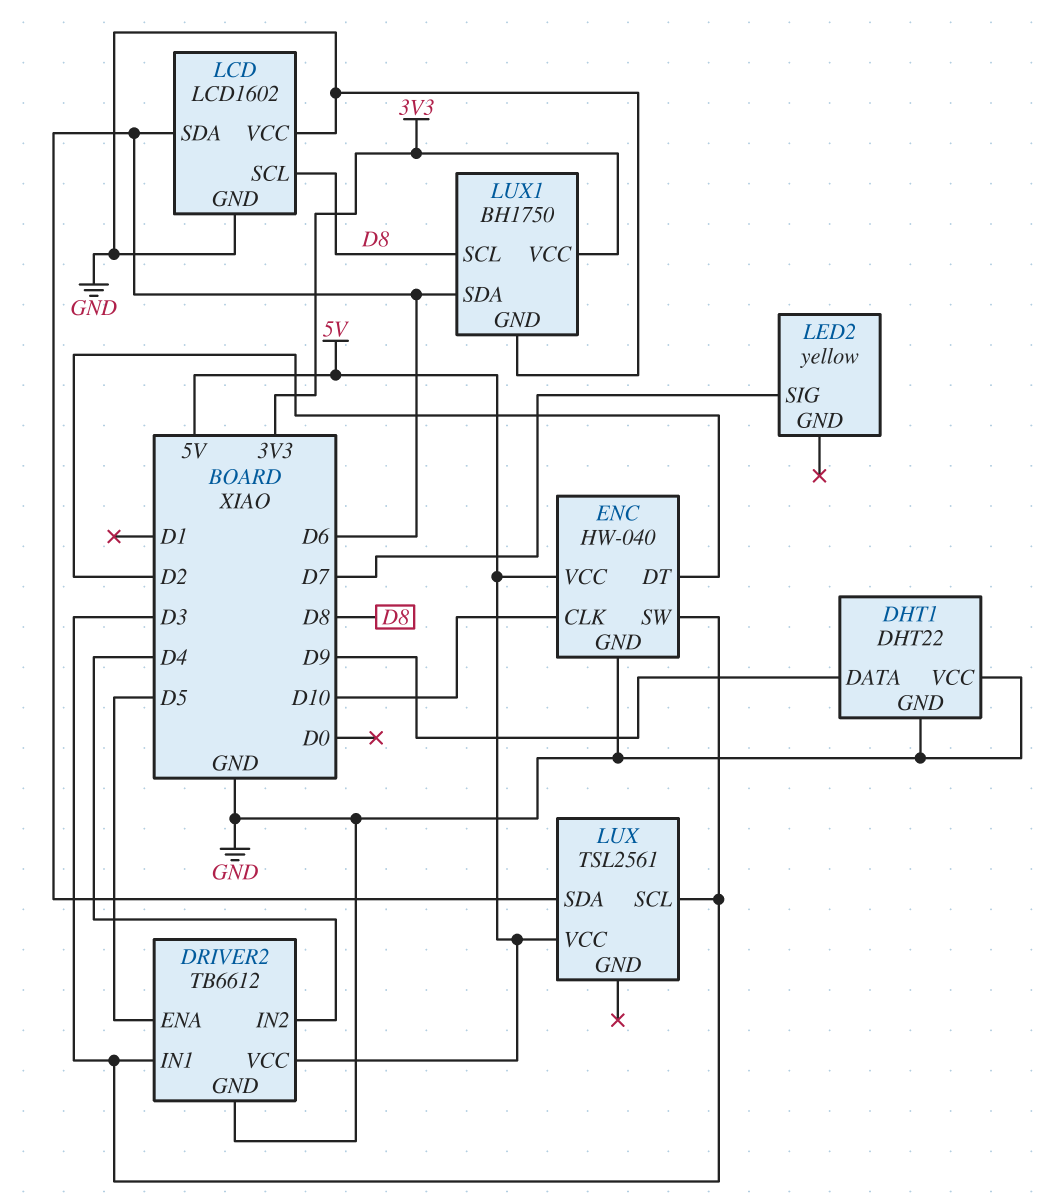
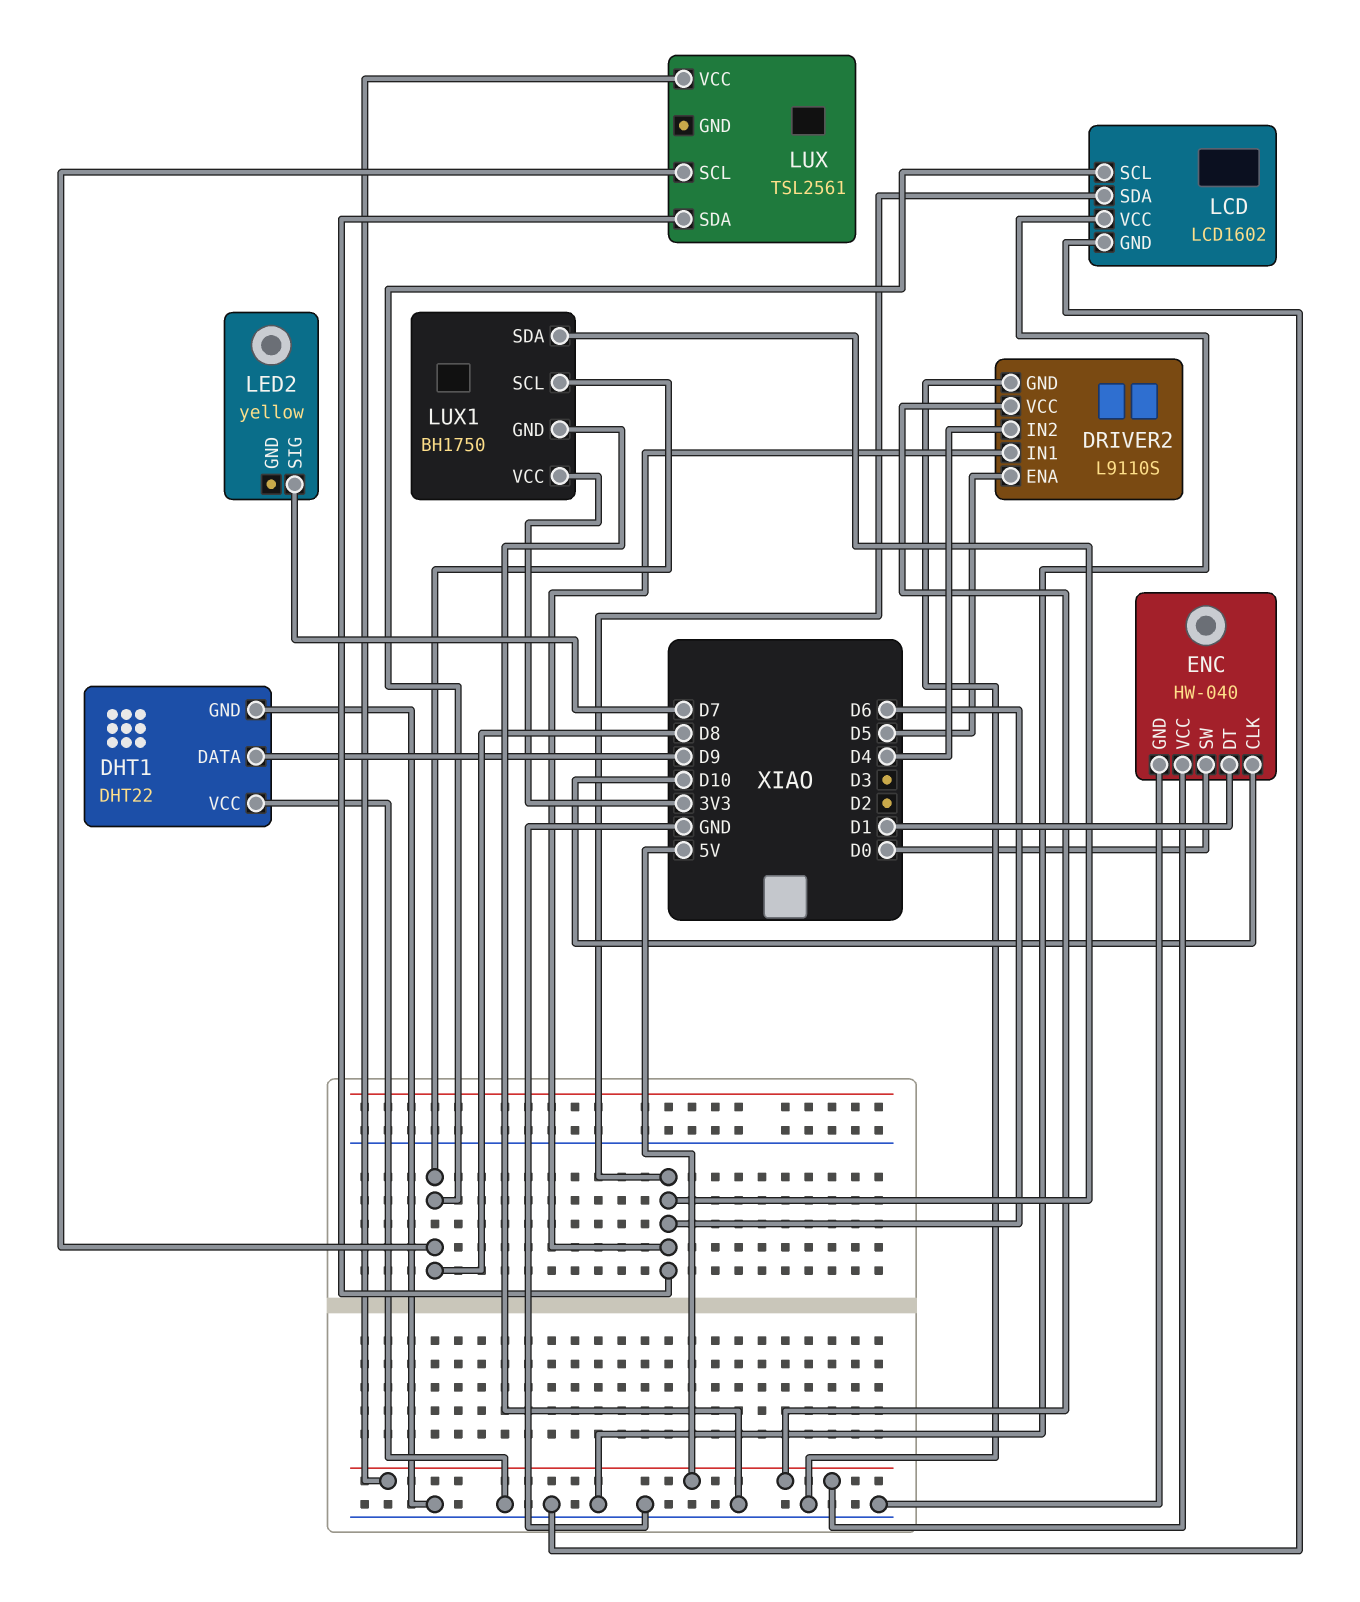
DRIVER2: TB6612 -> L9110S
DRIVER2 pin IN1: D3 -> D6
ENC pin DT: D2 -> D1
ENC pin SW: D3 -> D0
LUX pin SCL: D3 -> D8

